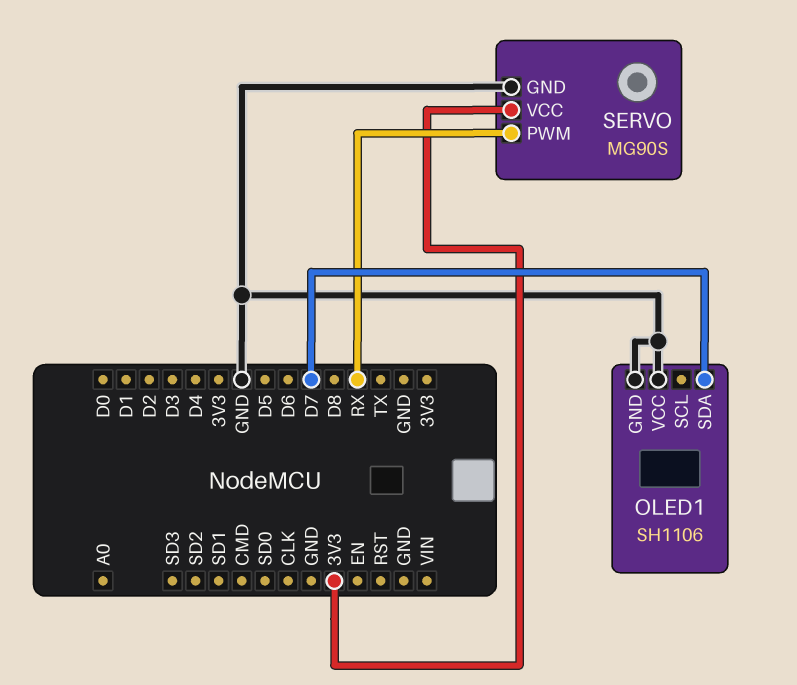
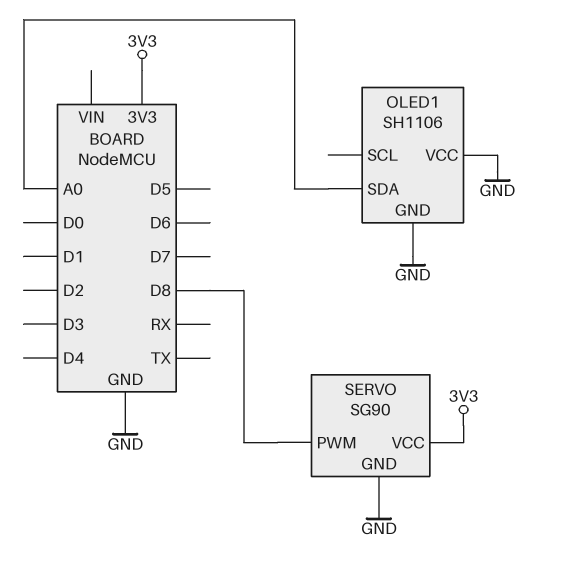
OLED1 pin SDA: D7 -> A0
SERVO: MG90S -> SG90
SERVO pin PWM: RX -> D8

